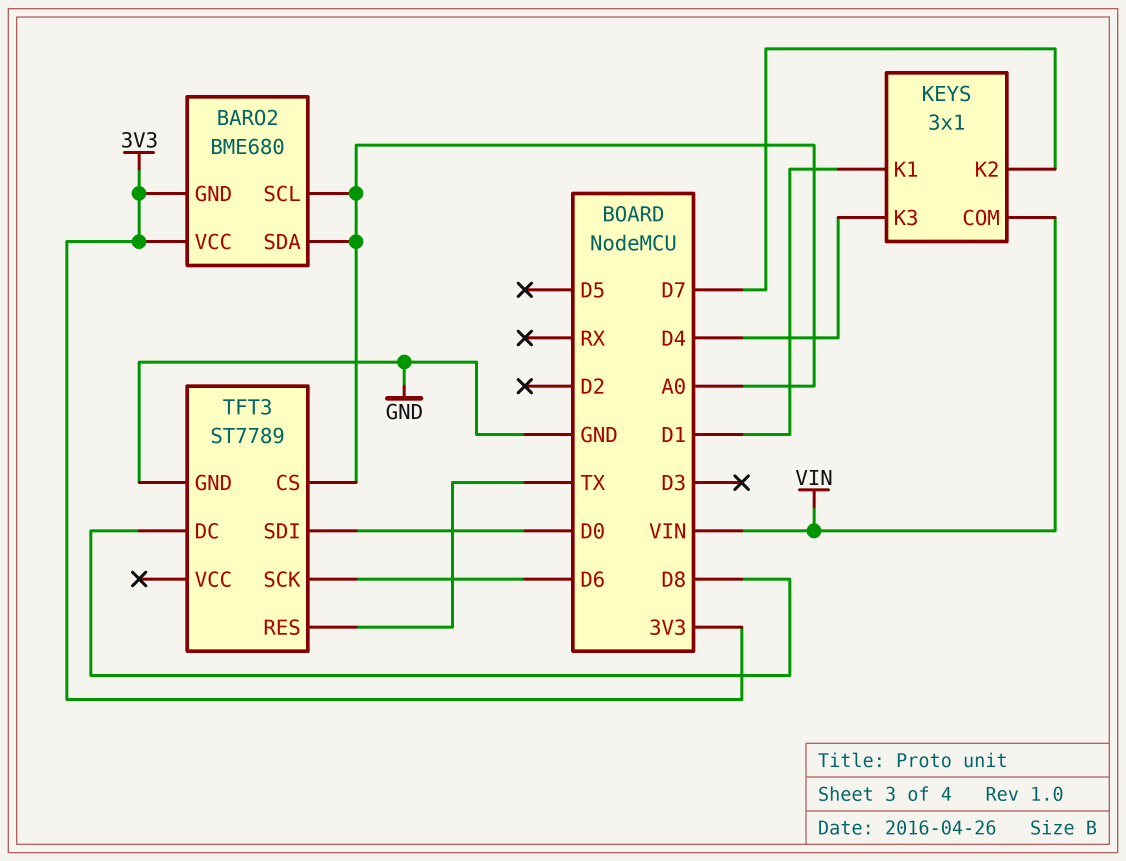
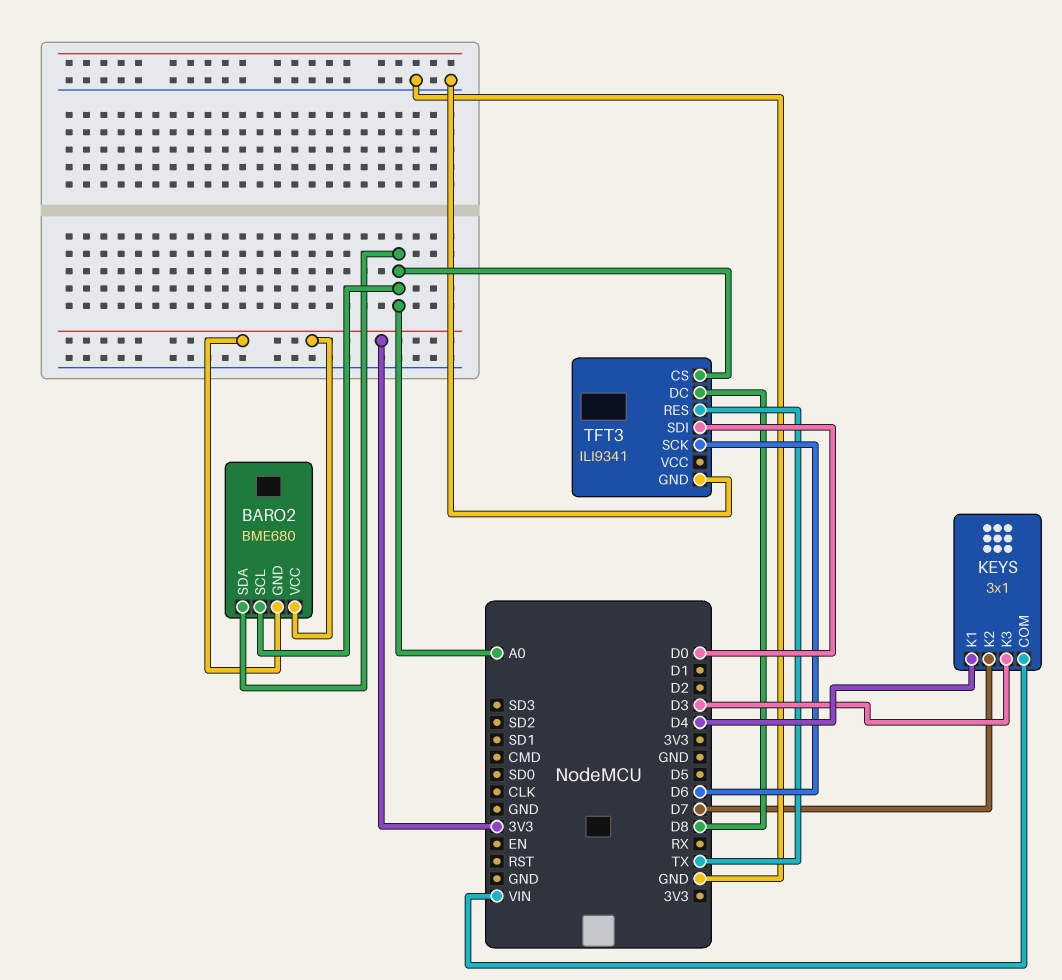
KEYS pin K1: D1 -> D4
KEYS pin K3: D4 -> D3
TFT3: ST7789 -> ILI9341

